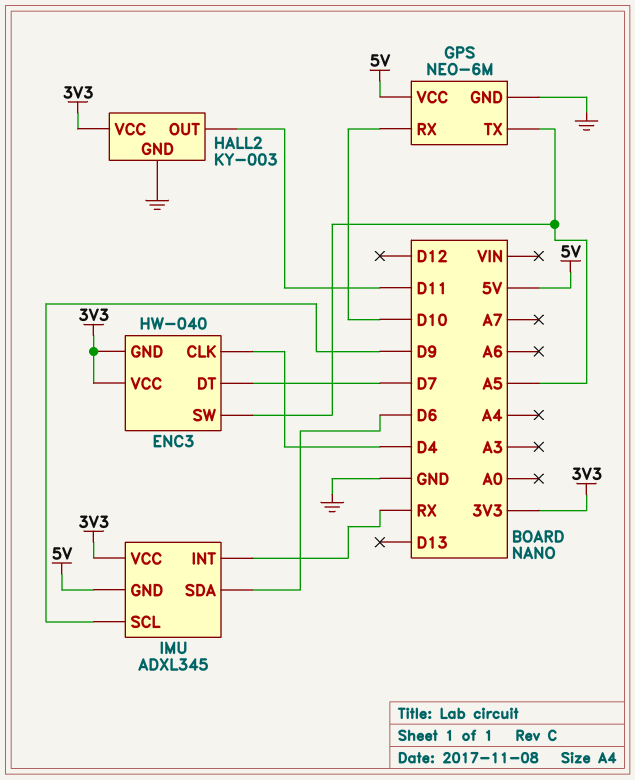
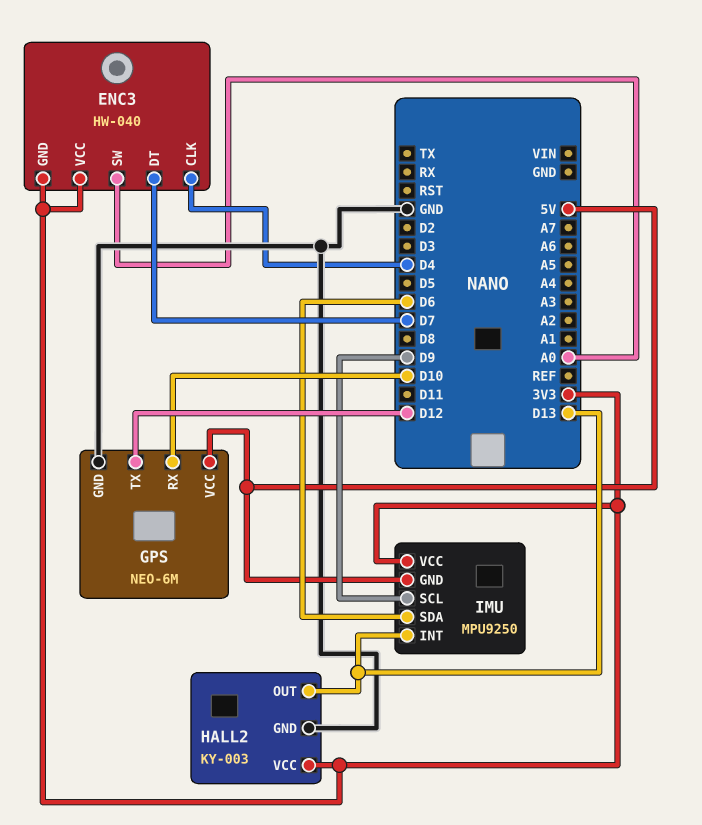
ENC3 pin SW: A5 -> A0
GPS pin TX: A5 -> D12
HALL2 pin OUT: D11 -> D13
IMU: ADXL345 -> MPU9250
IMU pin INT: RX -> D13

